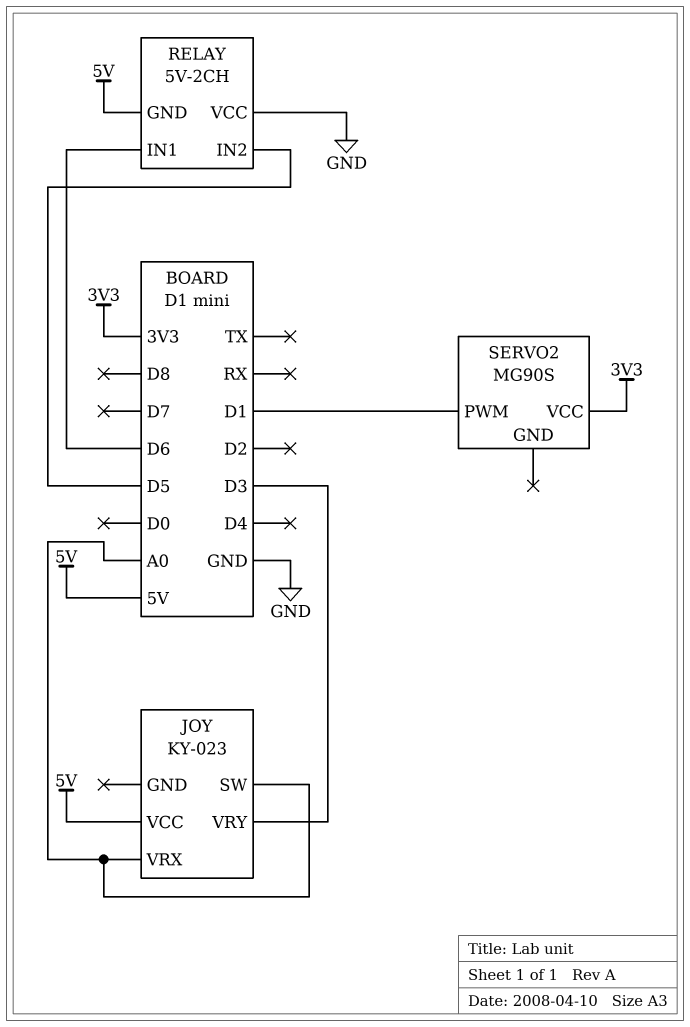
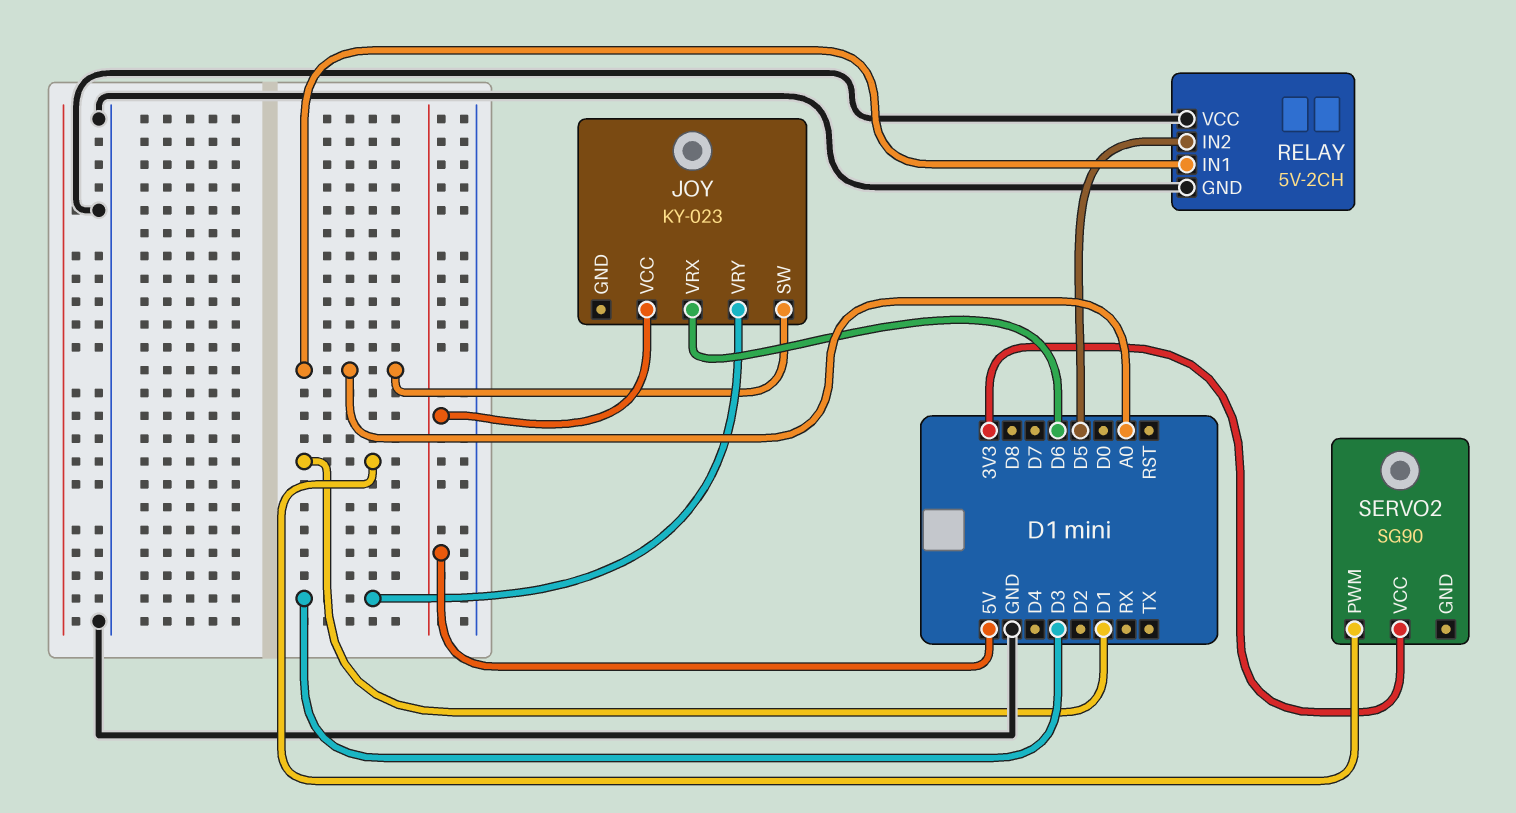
JOY pin VRX: A0 -> D6
RELAY pin GND: 5V -> GND
RELAY pin IN1: D6 -> A0
SERVO2: MG90S -> SG90

